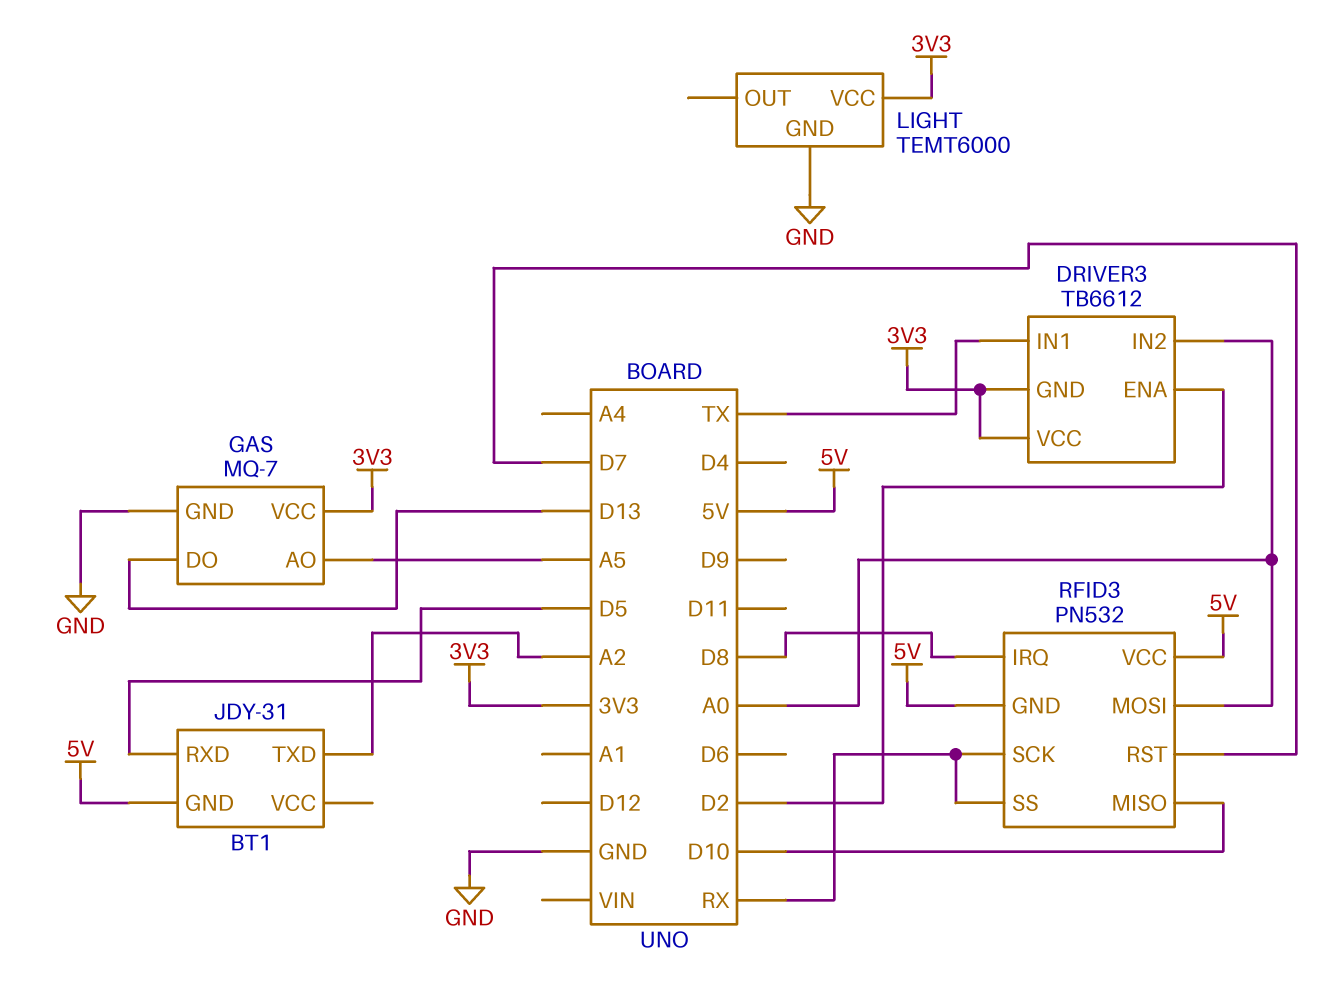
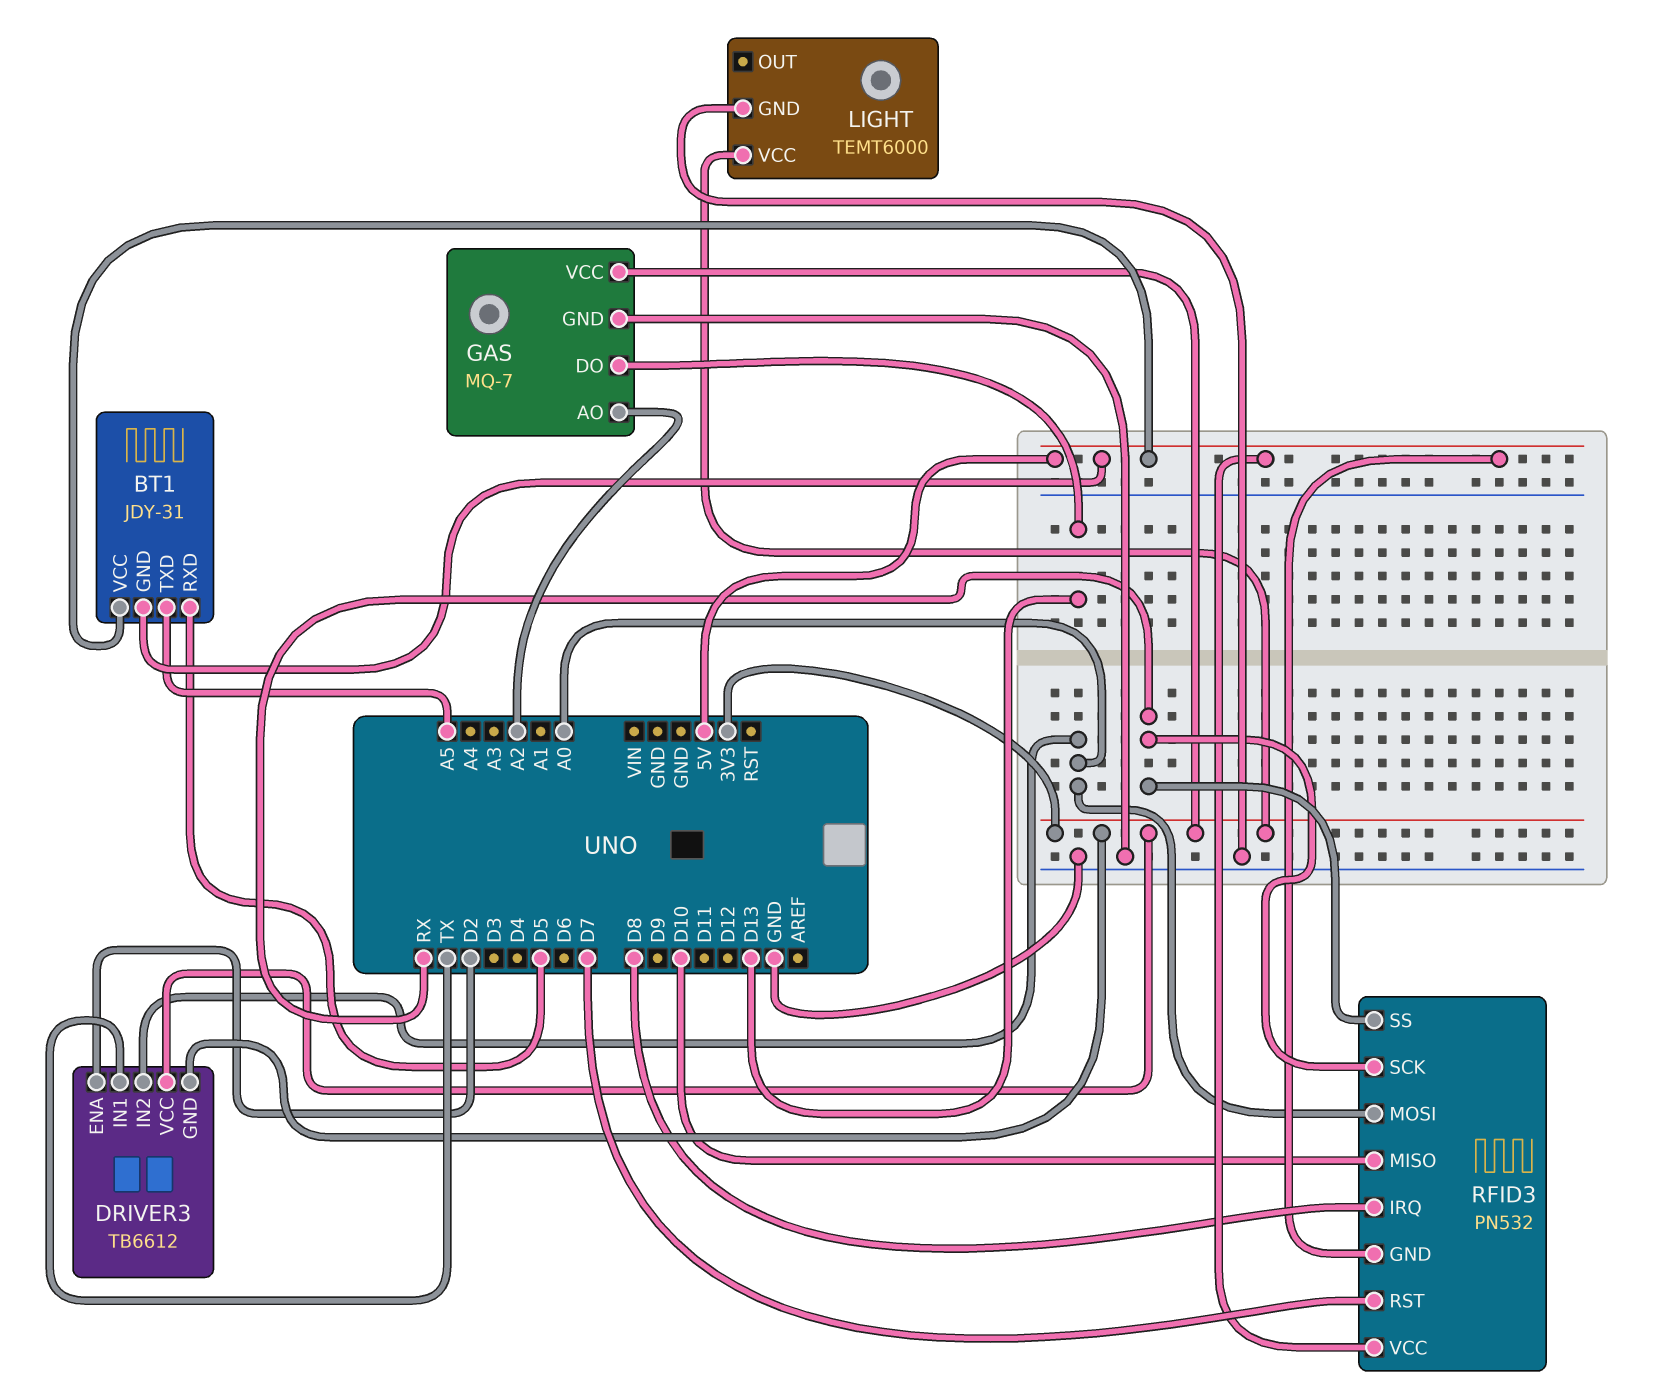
BT1 pin TXD: A2 -> A5
BT1 pin VCC: none -> 5V
GAS pin AO: A5 -> A2

